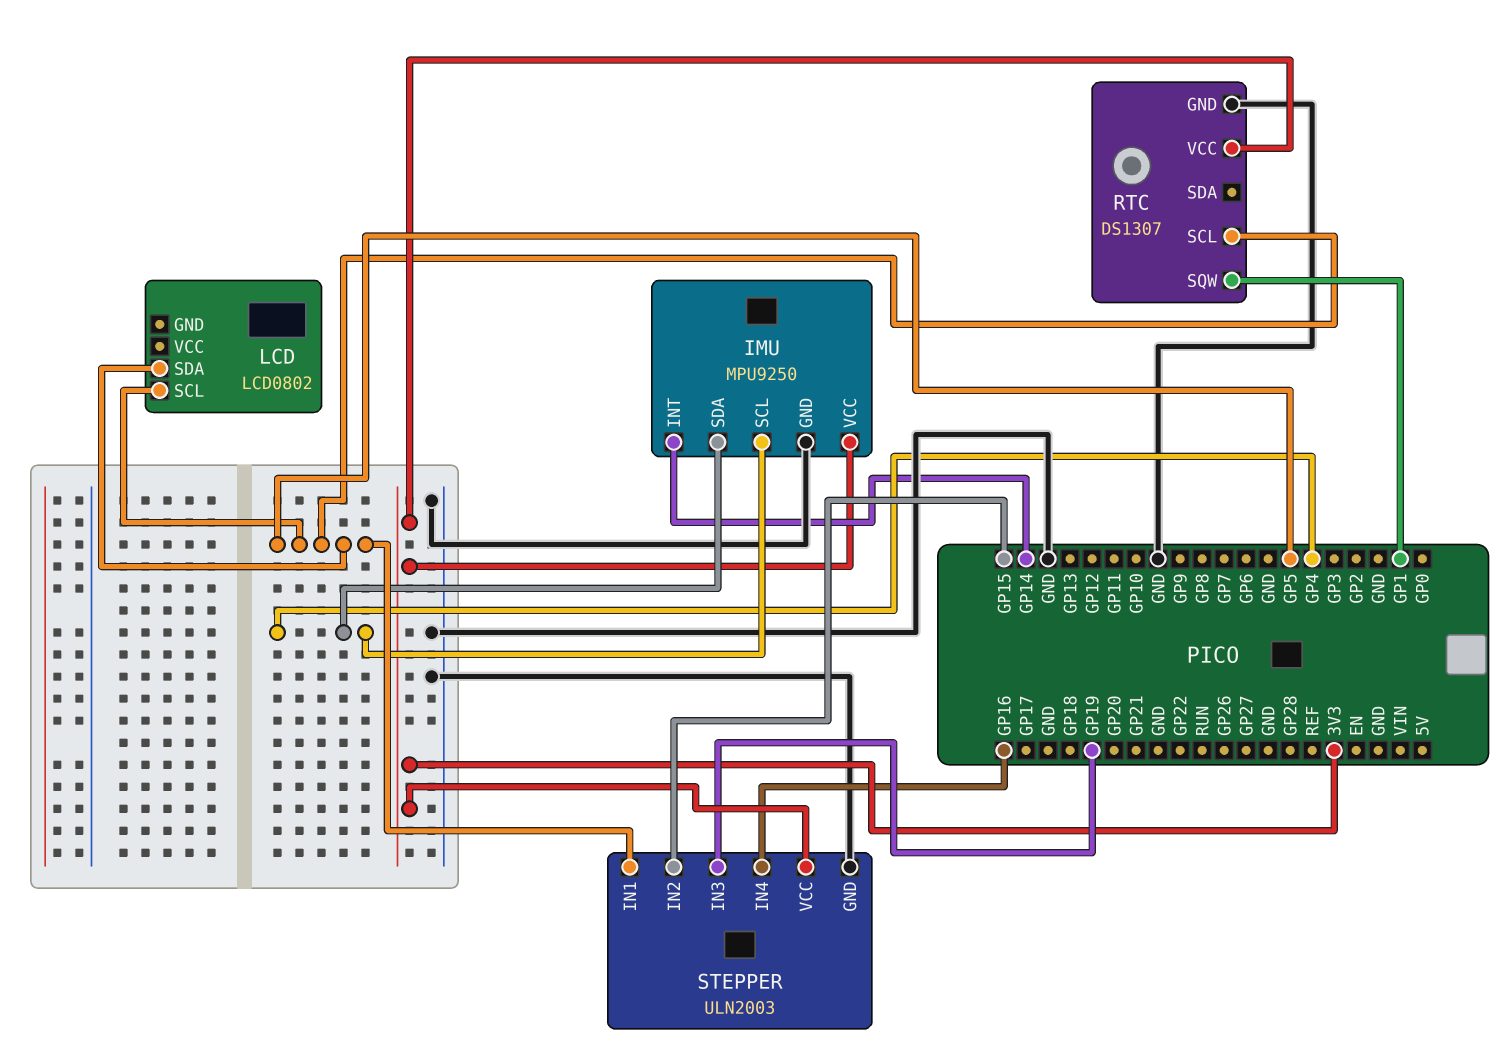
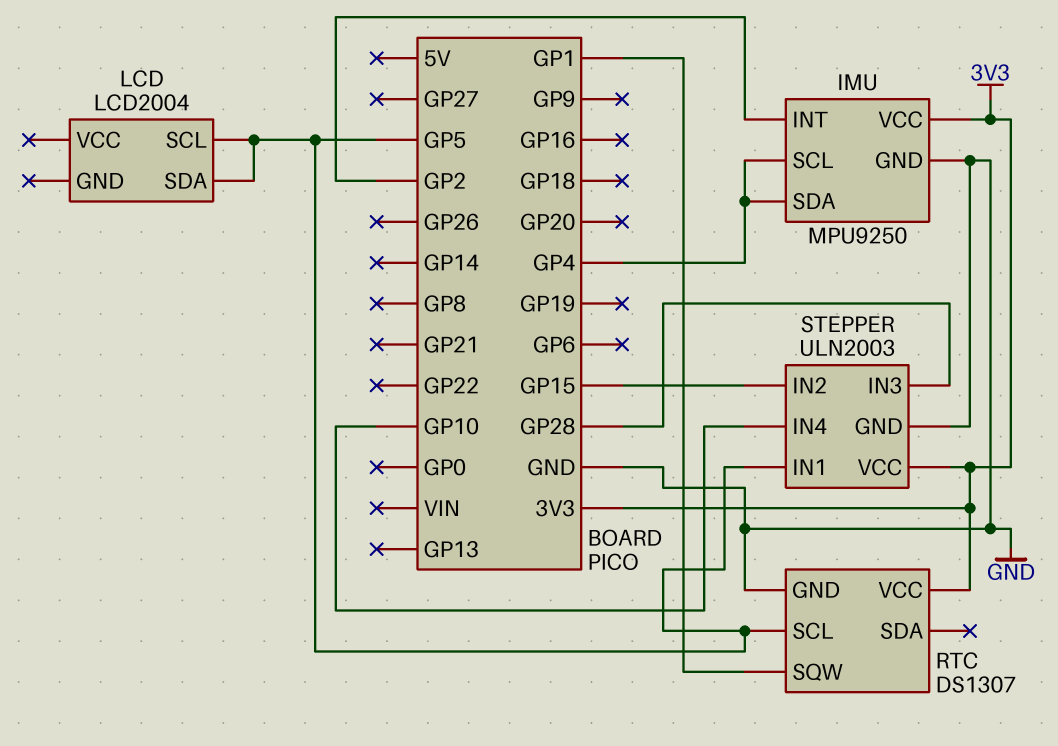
IMU pin INT: GP14 -> GP2
LCD: LCD0802 -> LCD2004
STEPPER pin IN3: GP19 -> GP28
STEPPER pin IN4: GP16 -> GP10

